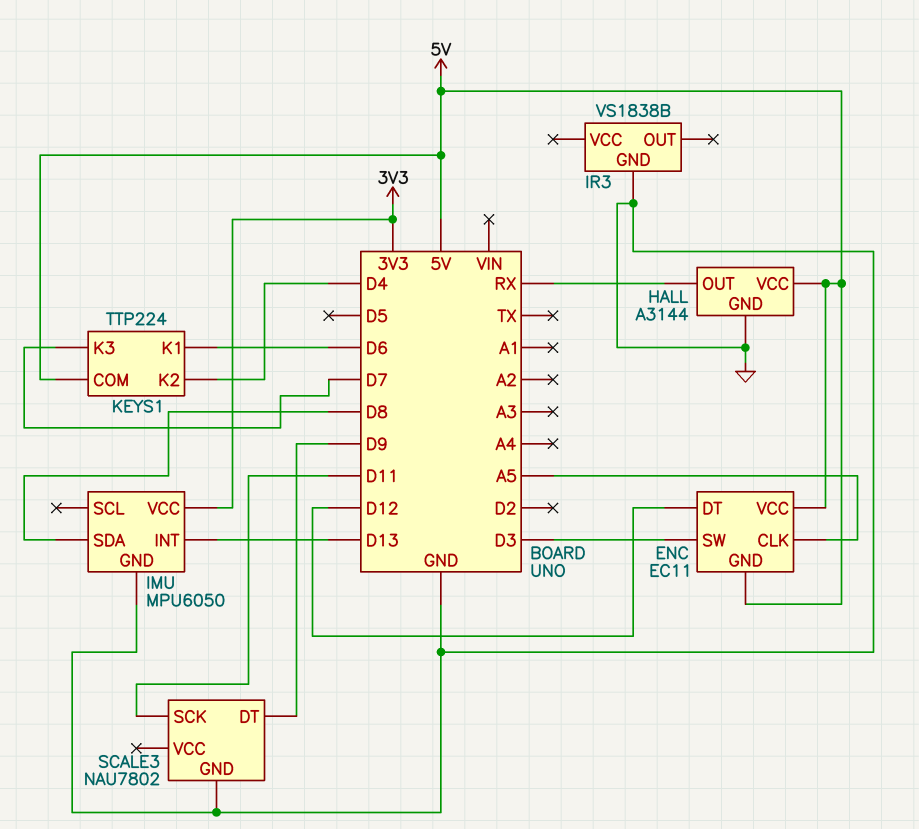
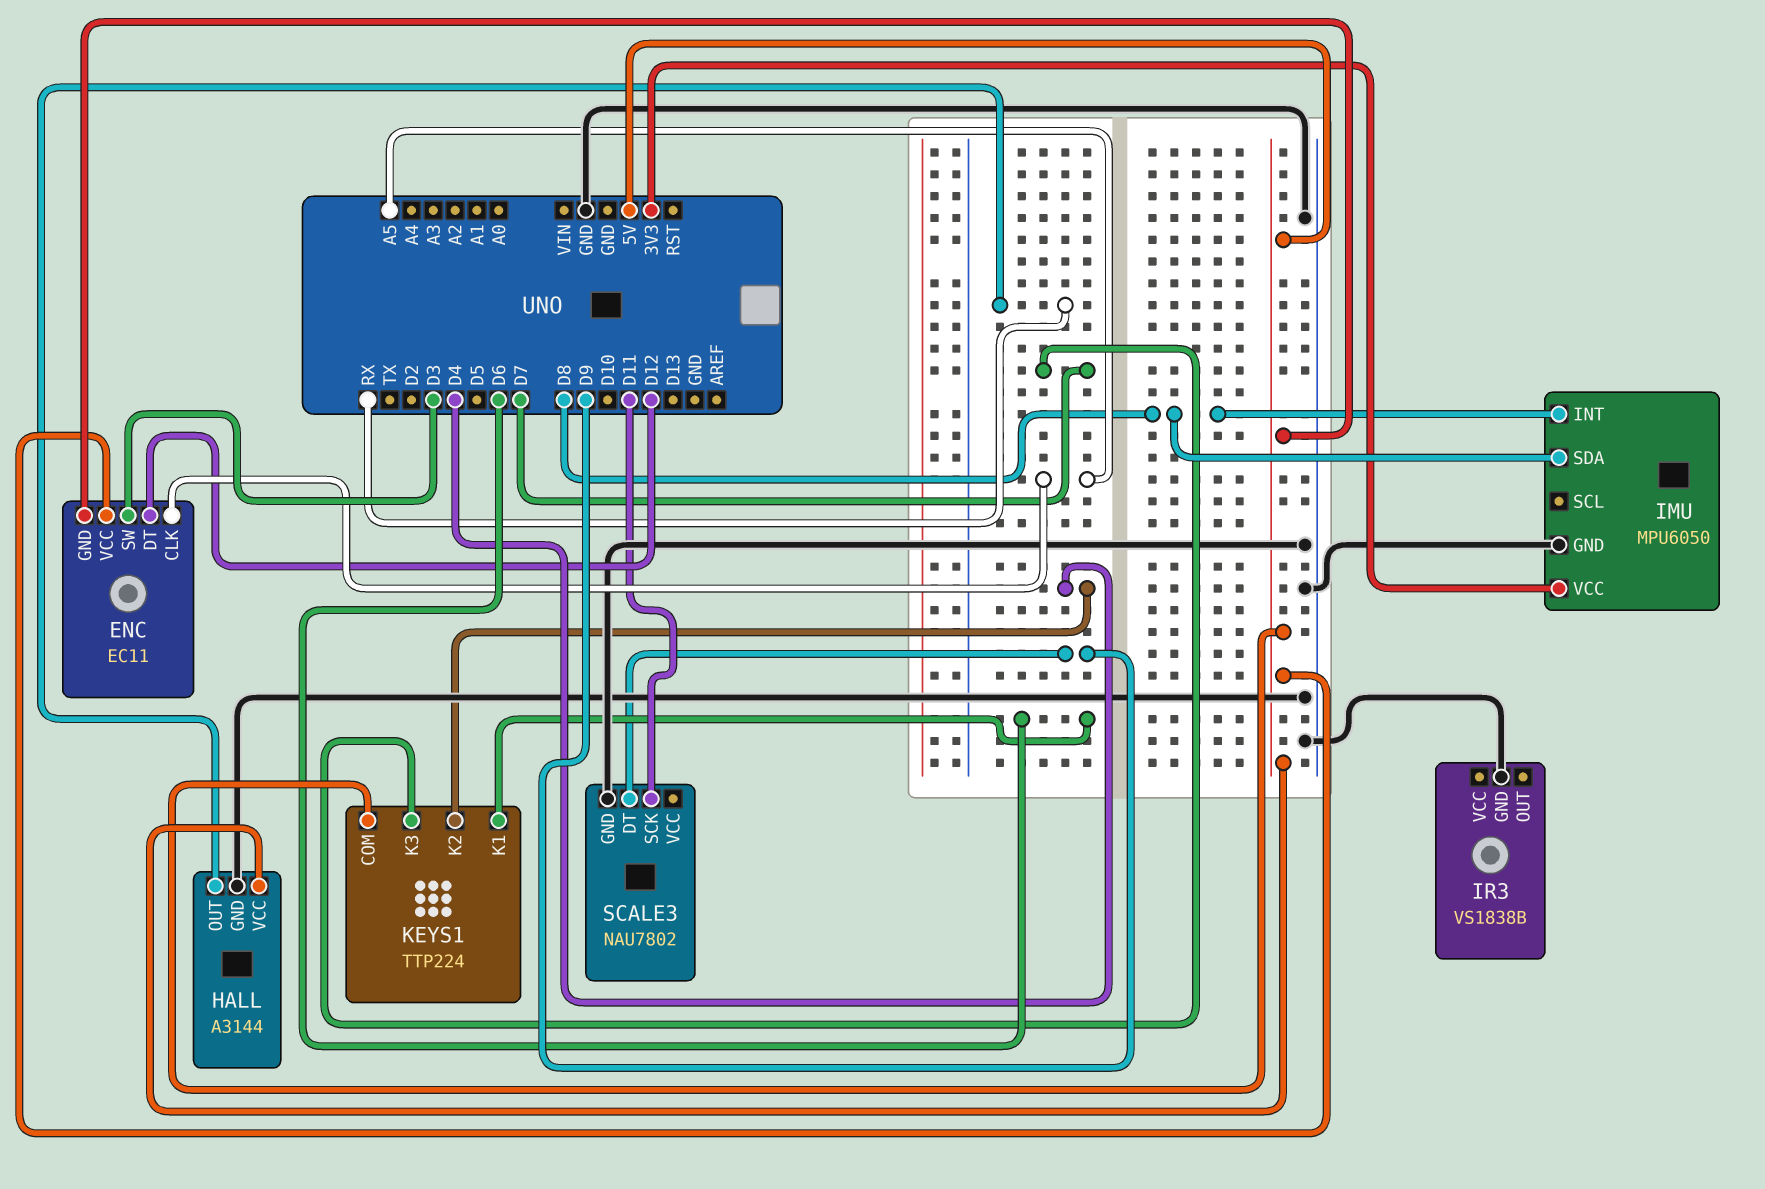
IMU pin INT: D13 -> D8

